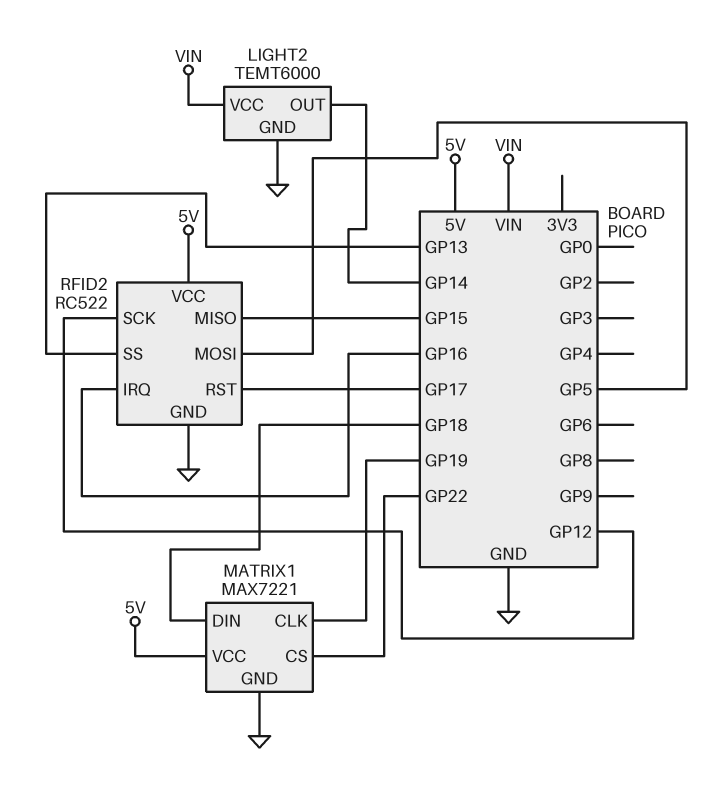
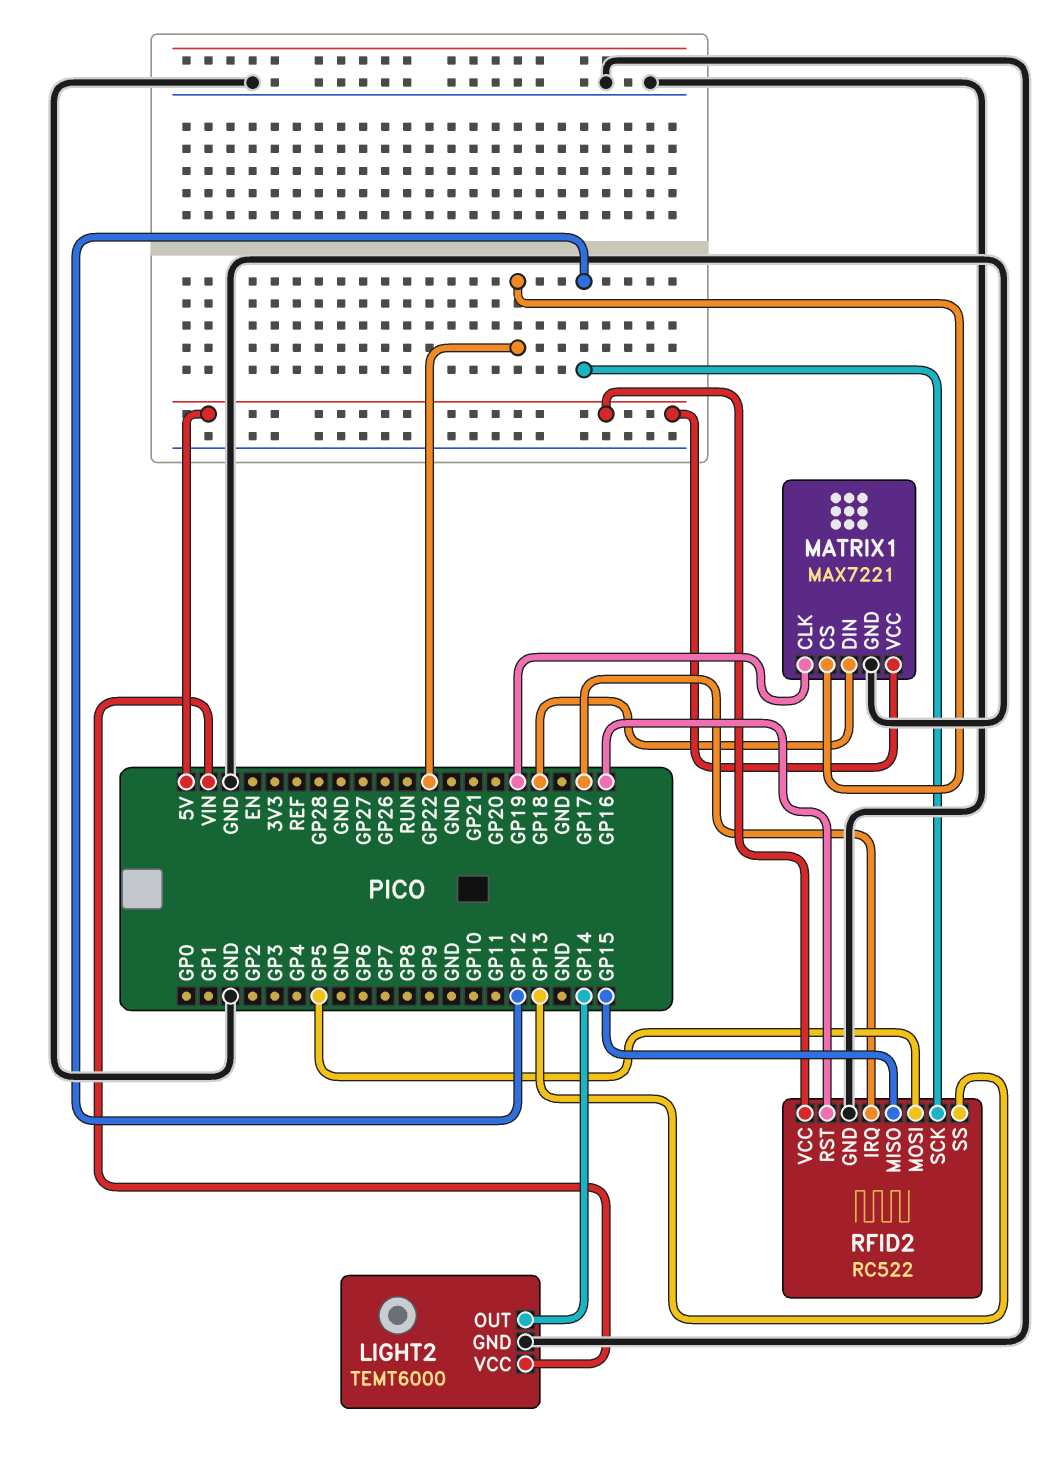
RFID2 pin IRQ: GP16 -> GP17
RFID2 pin RST: GP17 -> GP16

